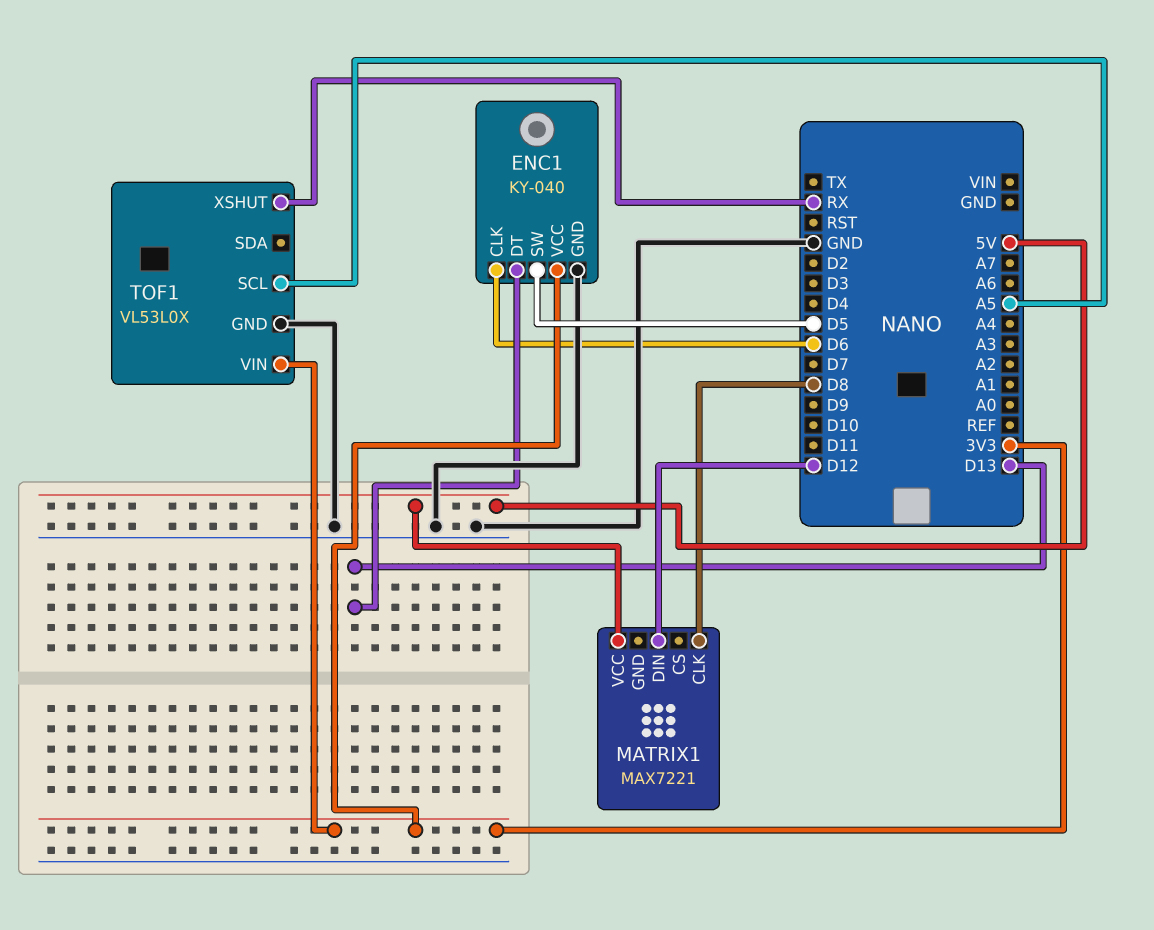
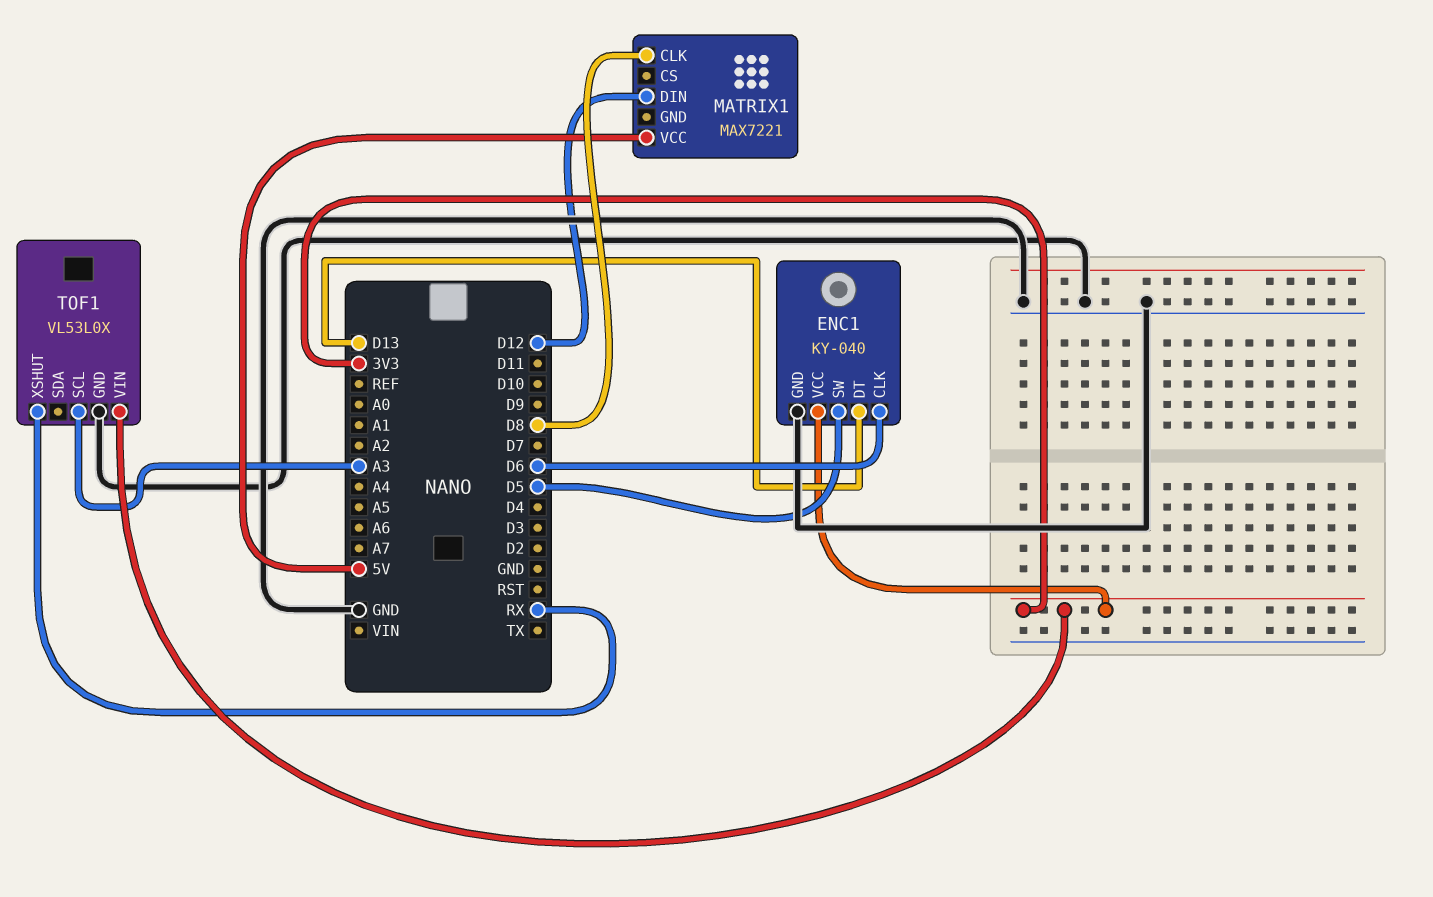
TOF1 pin SCL: A5 -> A3

